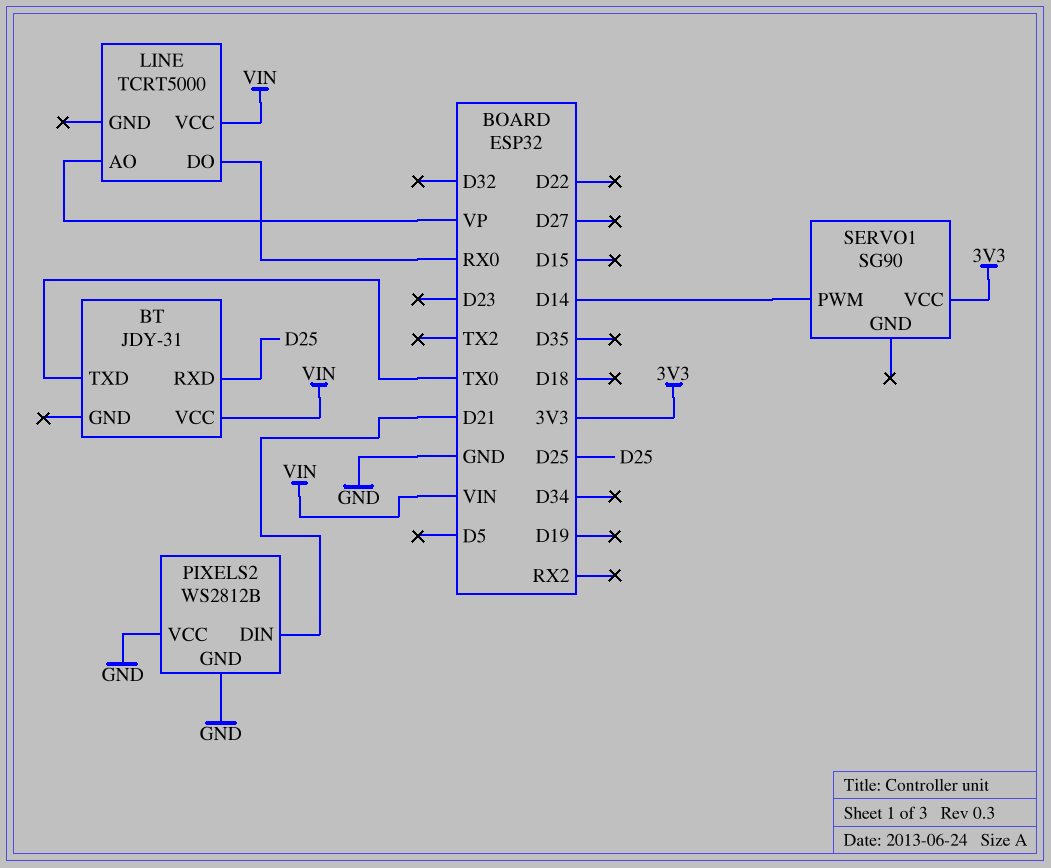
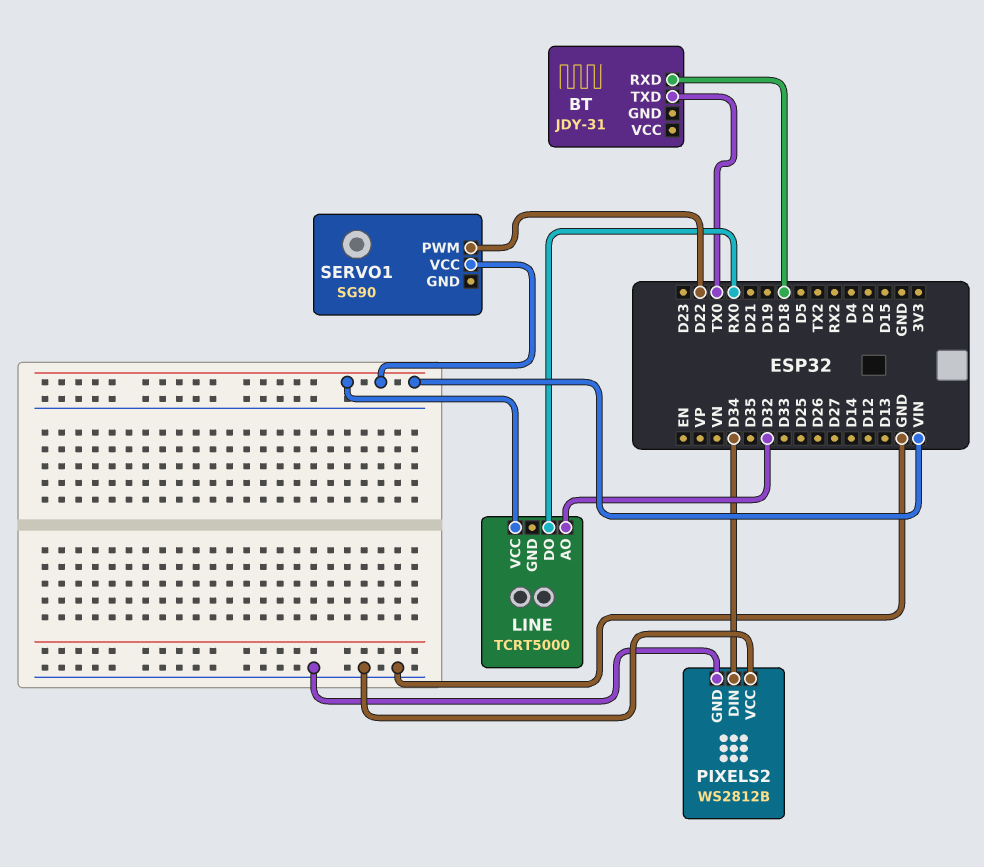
BT pin RXD: D25 -> D18
BT pin VCC: VIN -> none
LINE pin AO: VP -> D32
PIXELS2 pin DIN: D21 -> D34
SERVO1 pin PWM: D14 -> D22
SERVO1 pin VCC: 3V3 -> VIN

